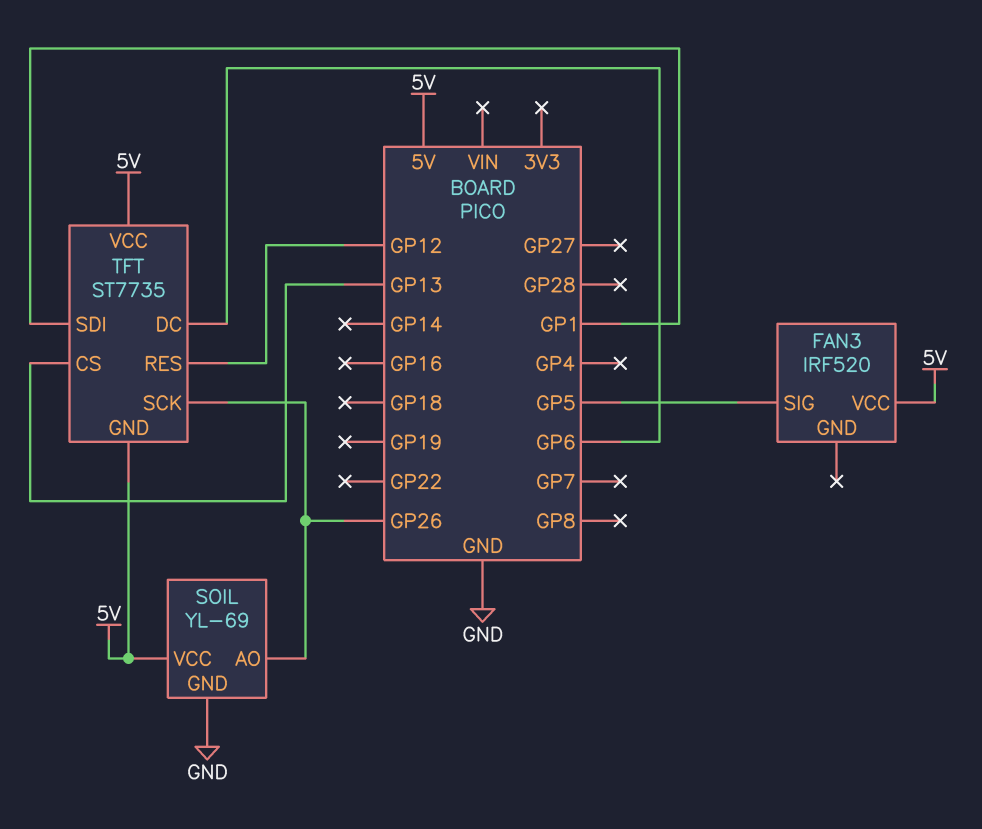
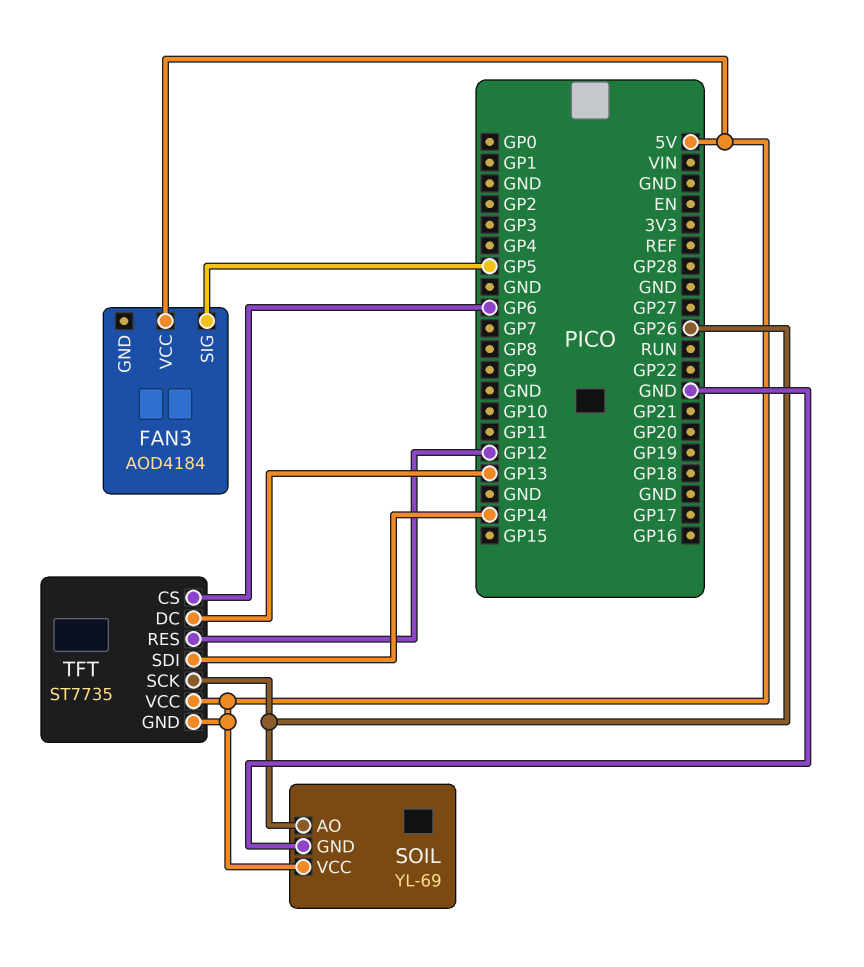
FAN3: IRF520 -> AOD4184
TFT pin CS: GP13 -> GP6
TFT pin DC: GP6 -> GP13
TFT pin SDI: GP1 -> GP14

